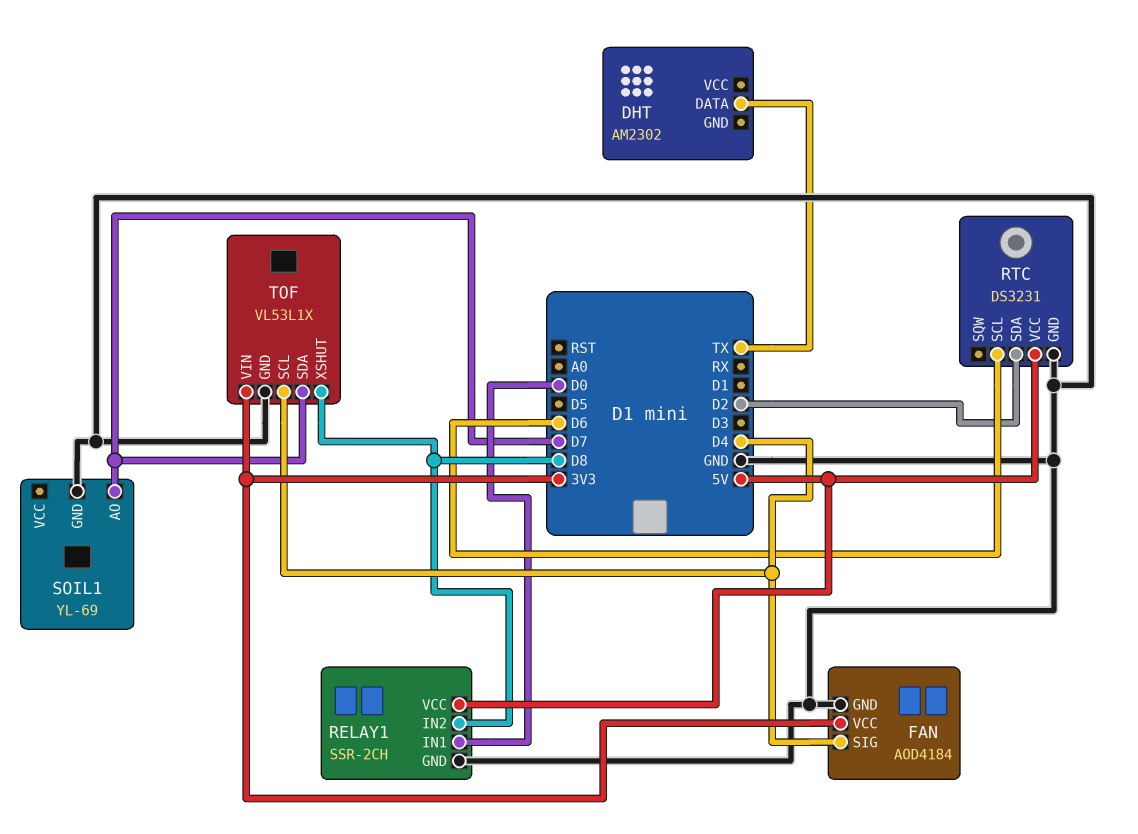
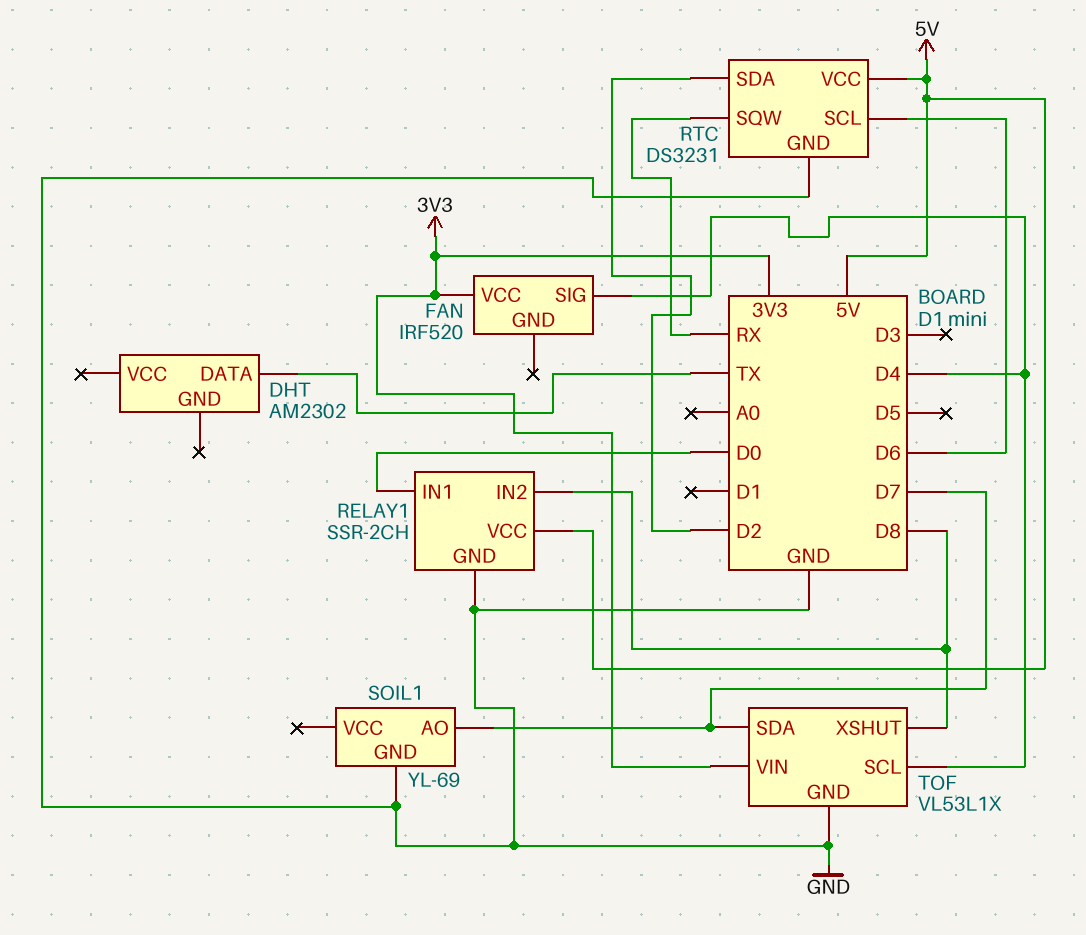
FAN: AOD4184 -> IRF520
FAN pin GND: GND -> none
RTC pin SQW: none -> RX

